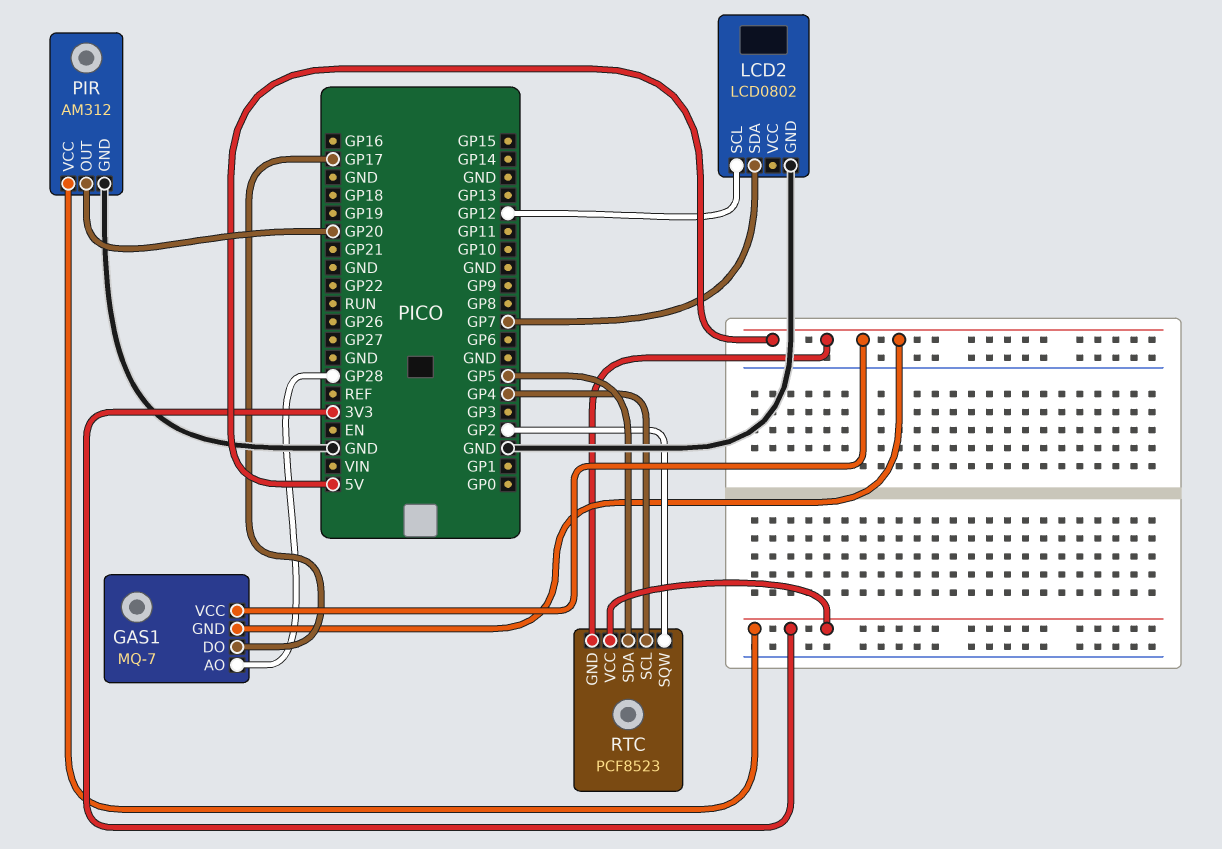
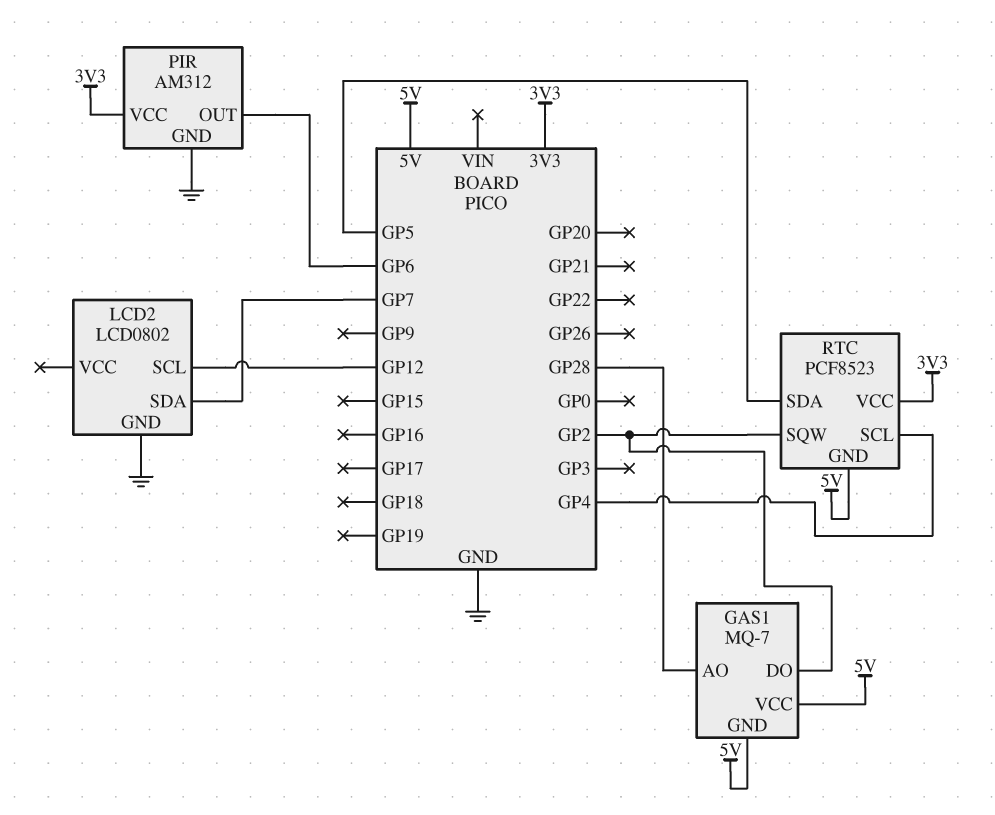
GAS1 pin DO: GP17 -> GP2
PIR pin OUT: GP20 -> GP6

